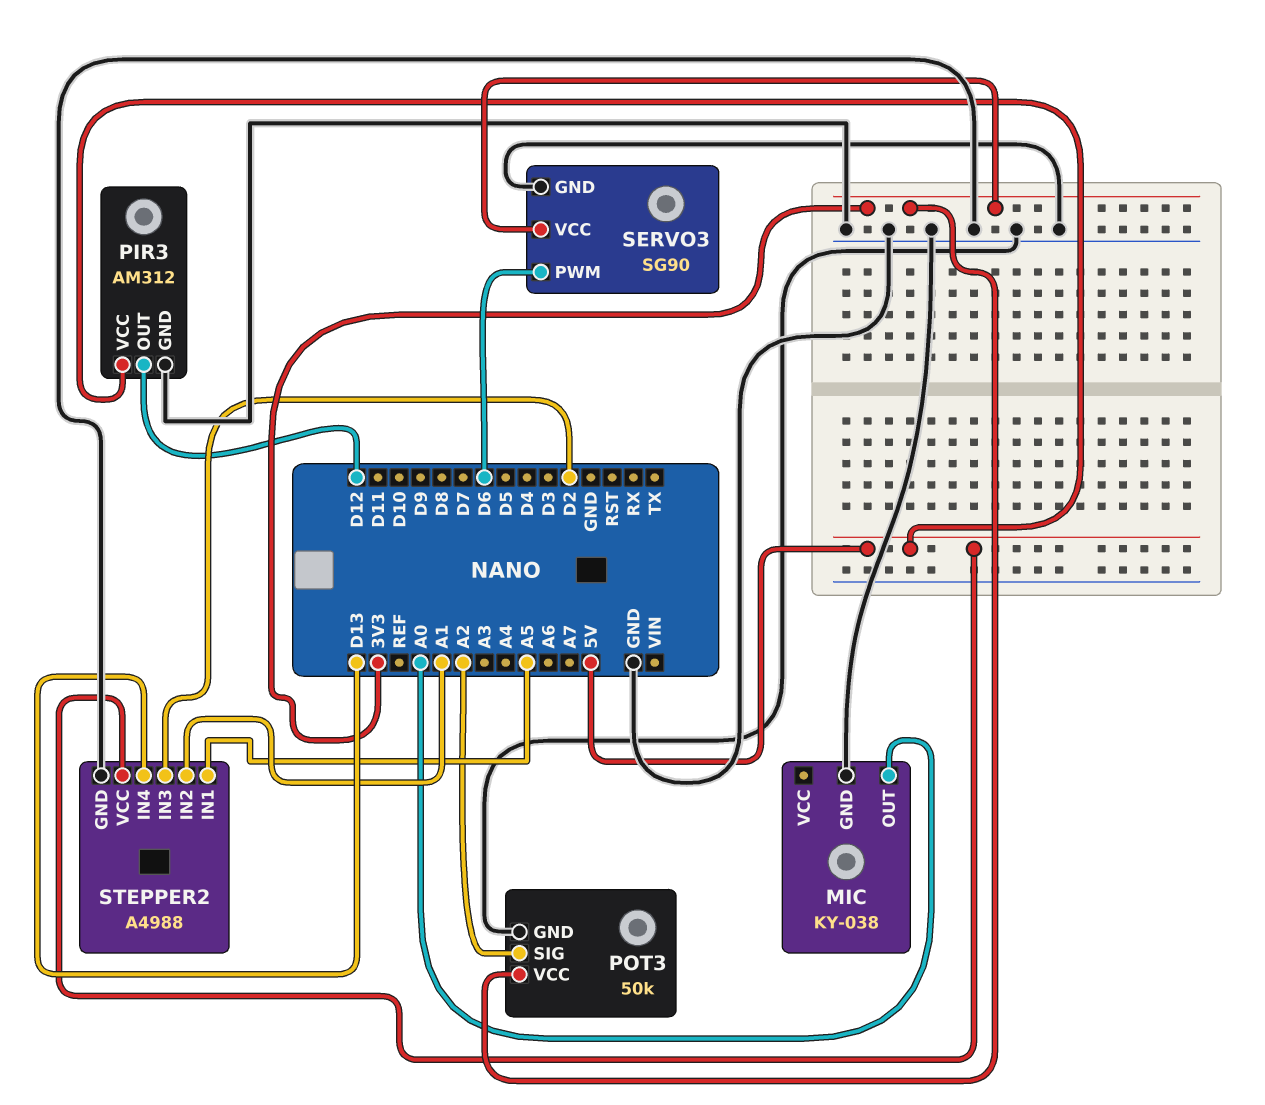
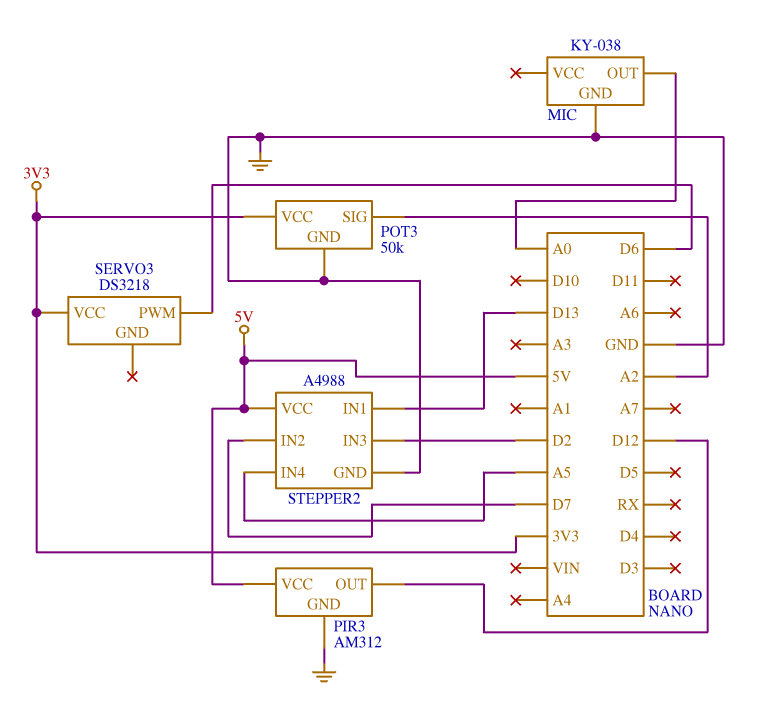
SERVO3: SG90 -> DS3218
SERVO3 pin GND: GND -> none
STEPPER2 pin IN1: A5 -> D13
STEPPER2 pin IN2: A1 -> D7
STEPPER2 pin IN4: D13 -> A5

